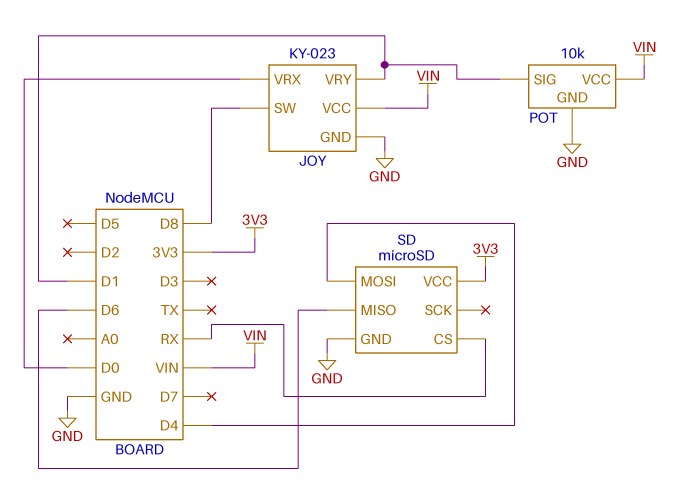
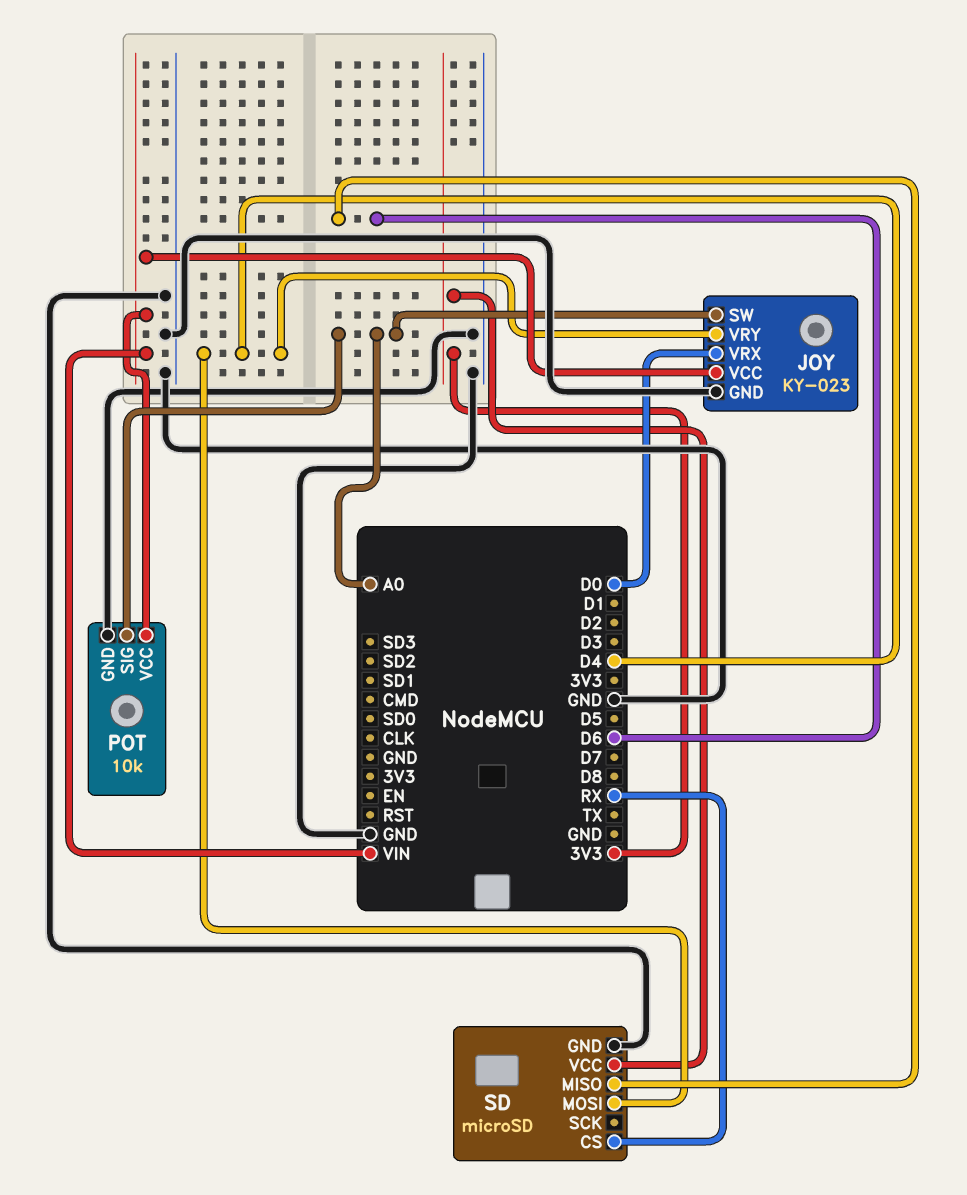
JOY pin SW: D8 -> A0
JOY pin VRY: D1 -> D4
POT pin SIG: D1 -> A0

